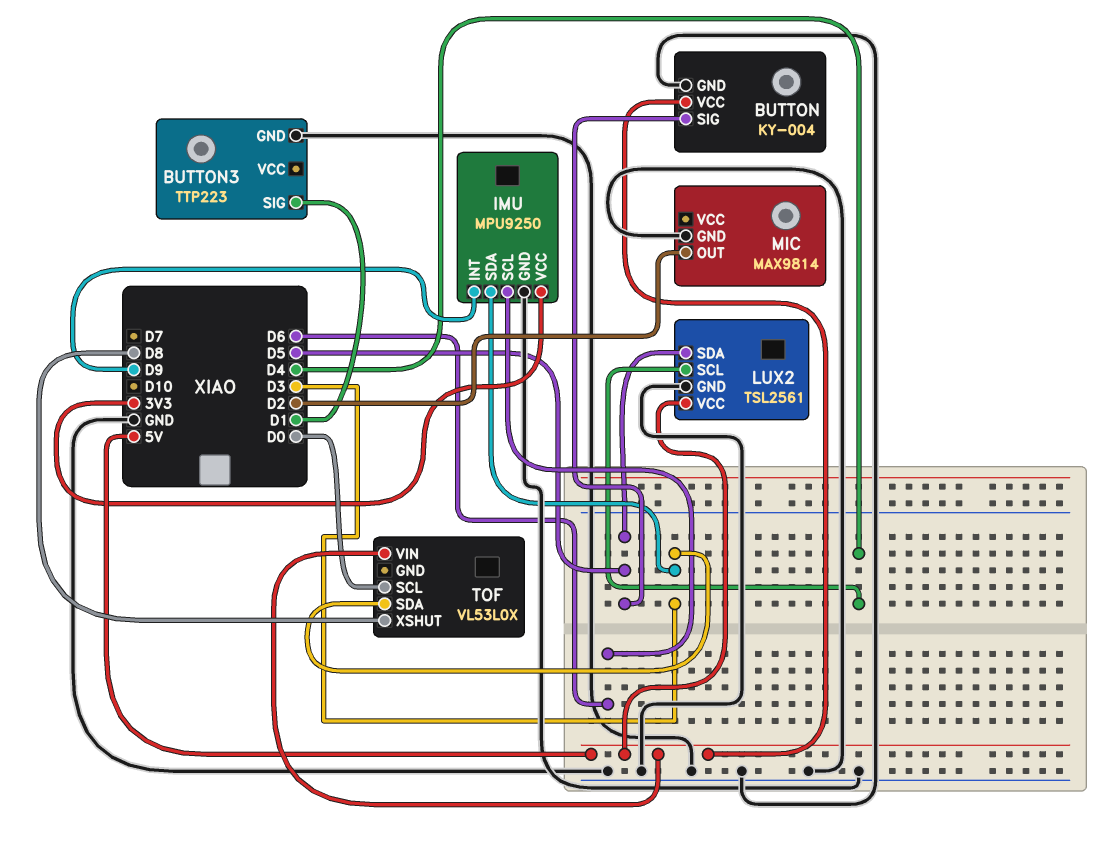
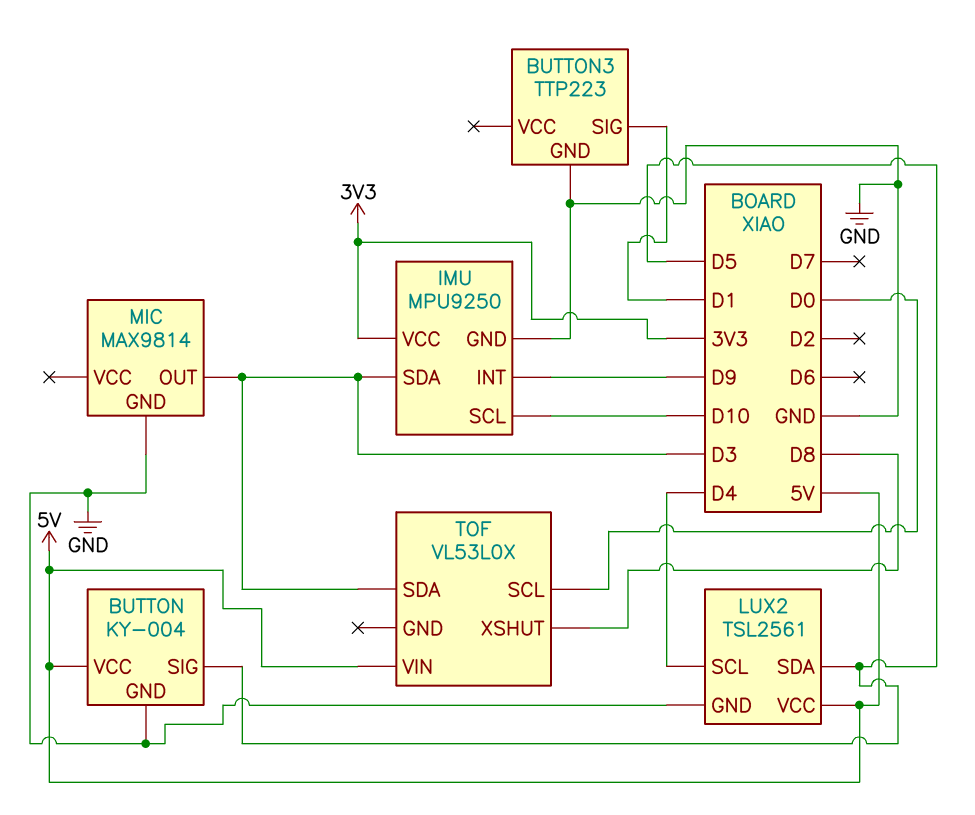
IMU pin SCL: D6 -> D10
MIC pin OUT: D2 -> D3

